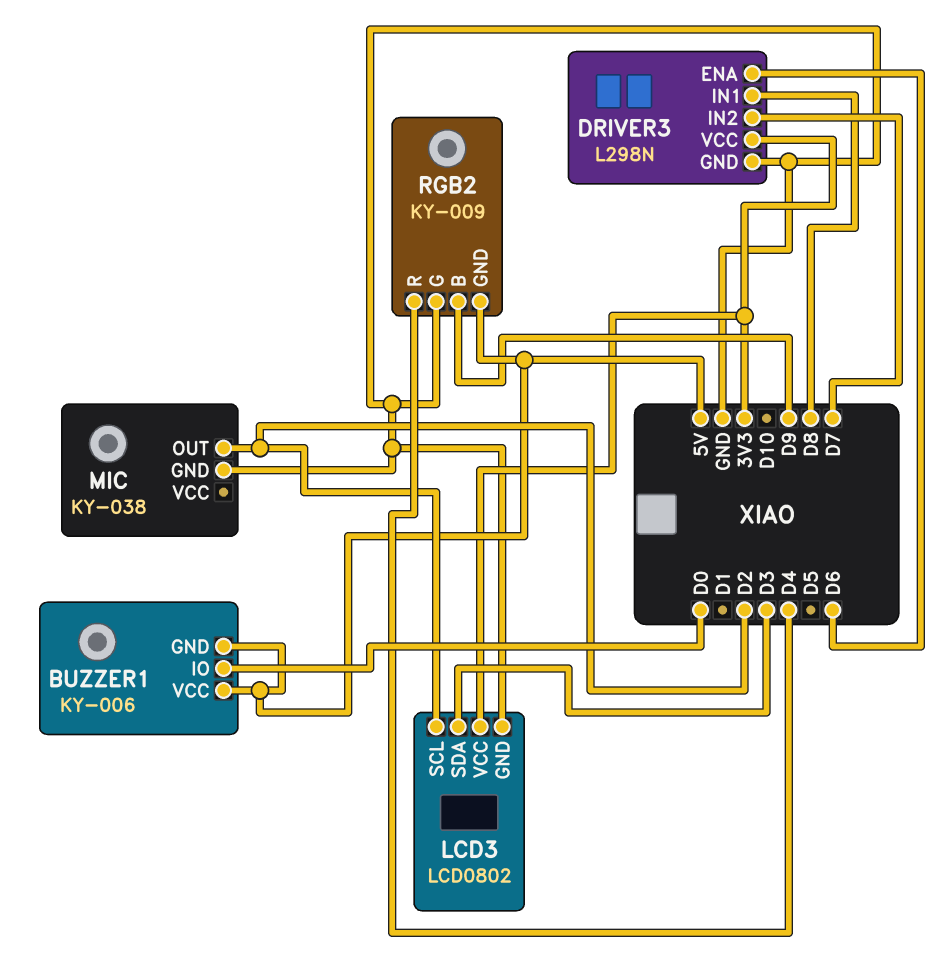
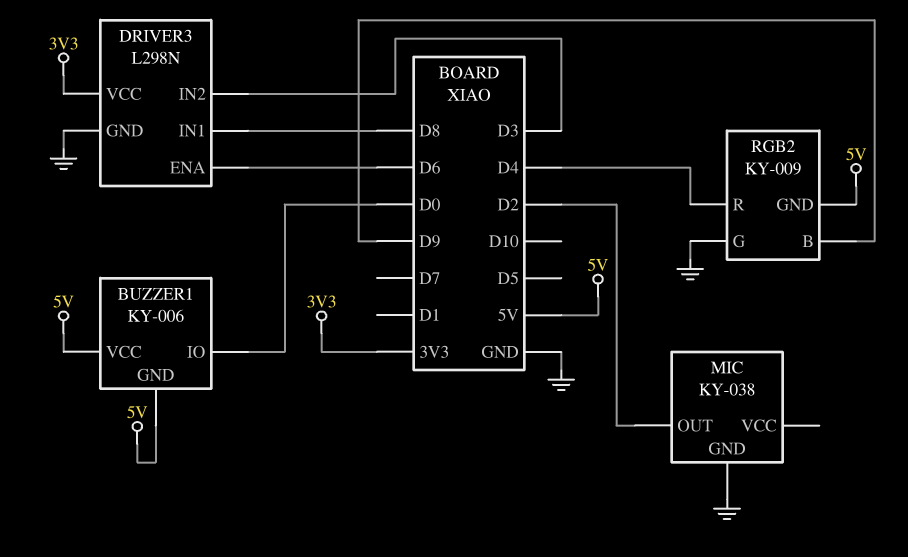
DRIVER3 pin IN2: D7 -> D3
LCD3: LCD0802 -> none
LCD3 pin GND: GND -> none
LCD3 pin SCL: D2 -> none
LCD3 pin SDA: D3 -> none
LCD3 pin VCC: 3V3 -> none

